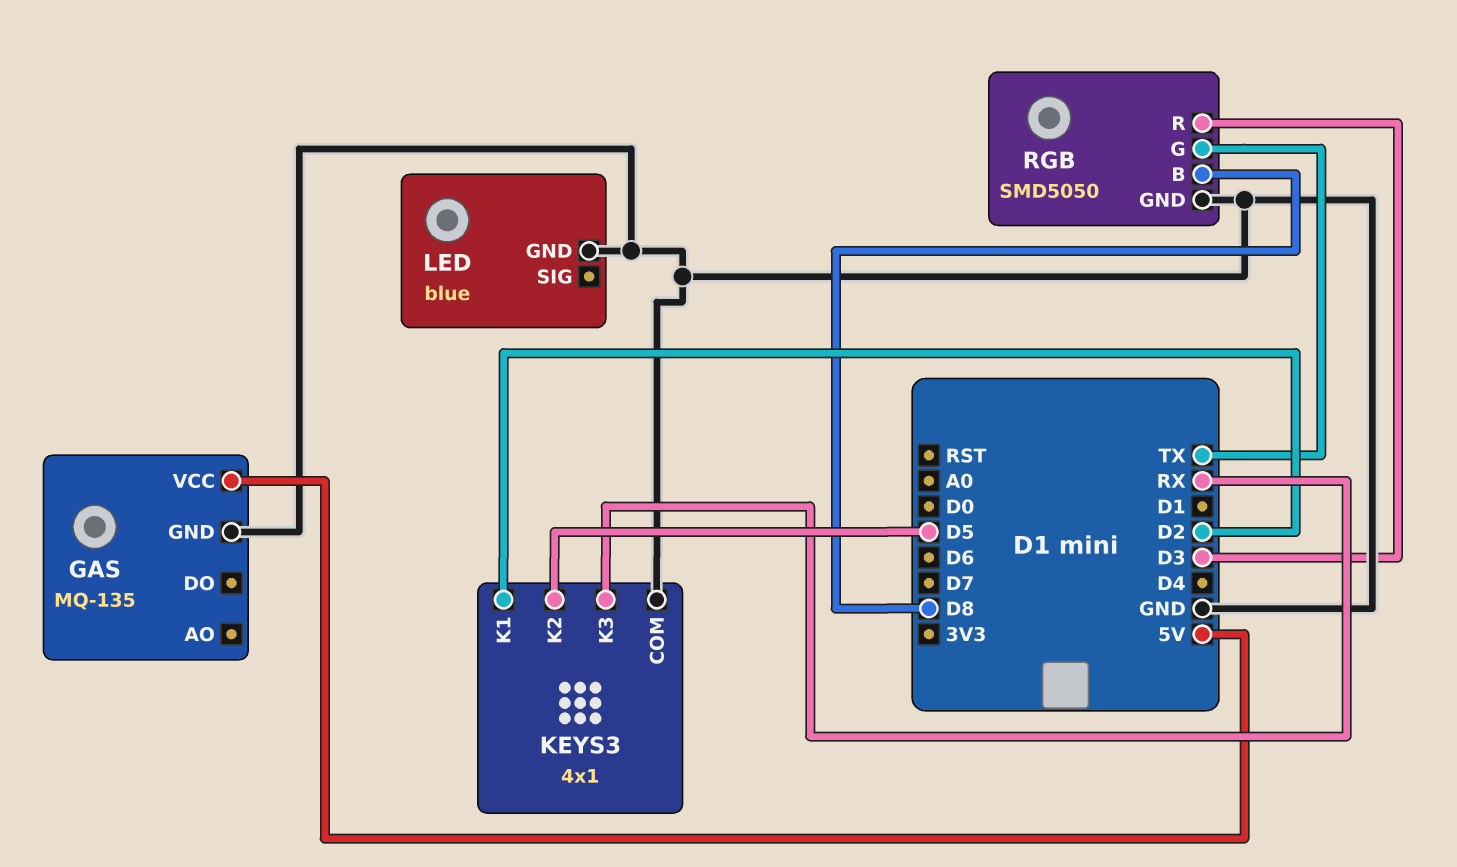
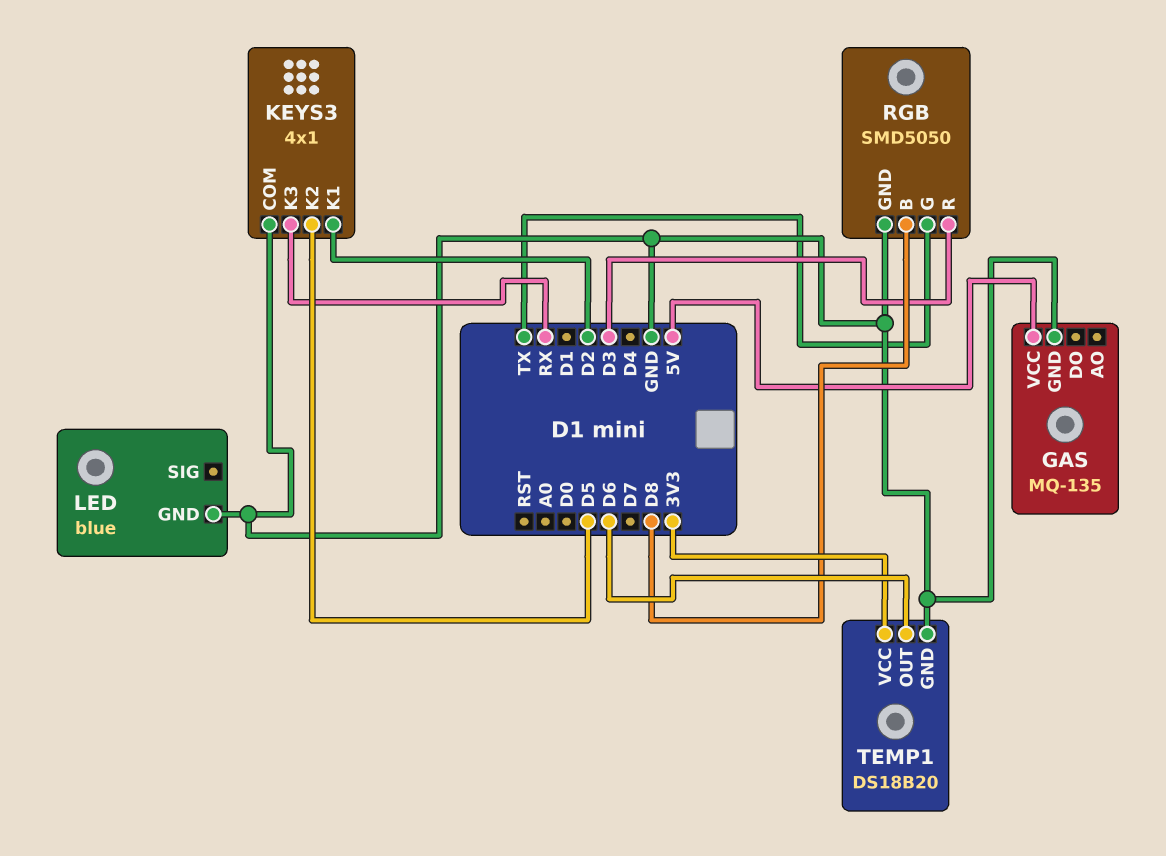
TEMP1: none -> DS18B20
TEMP1 pin GND: none -> GND
TEMP1 pin OUT: none -> D6
TEMP1 pin VCC: none -> 3V3

